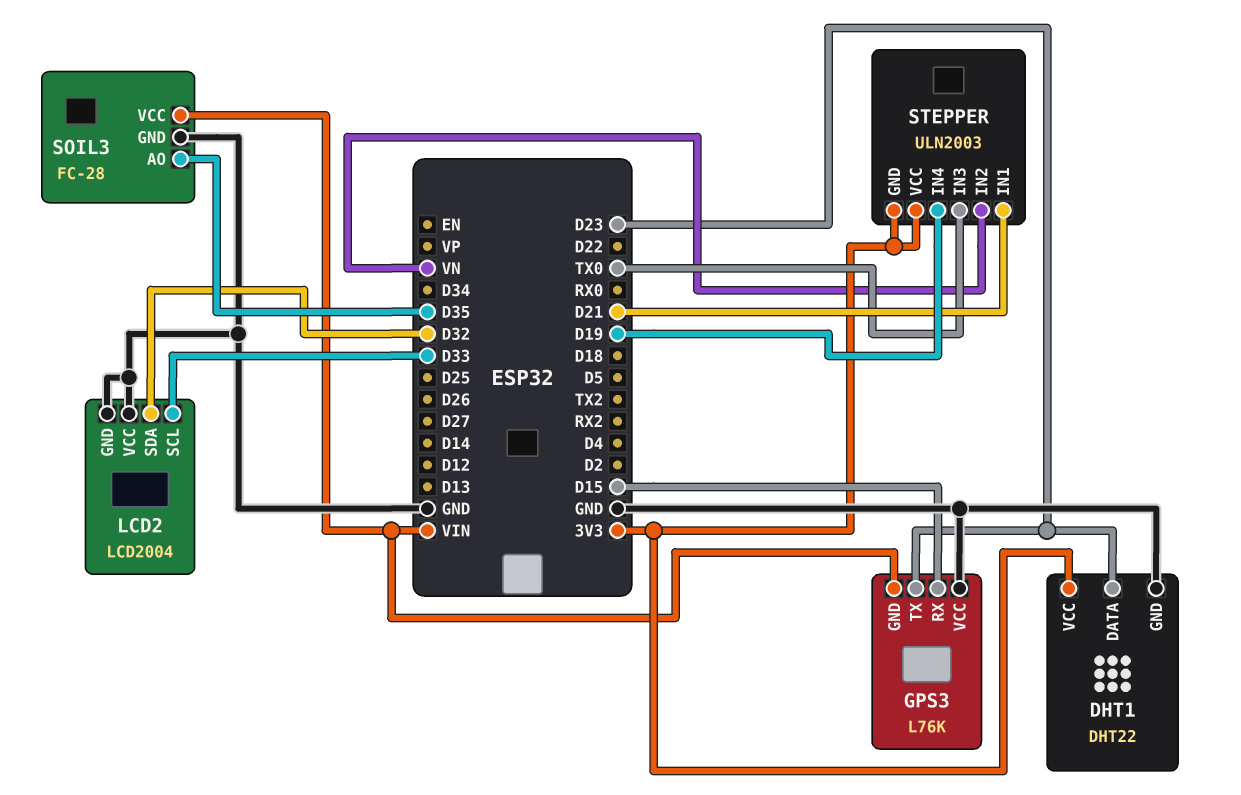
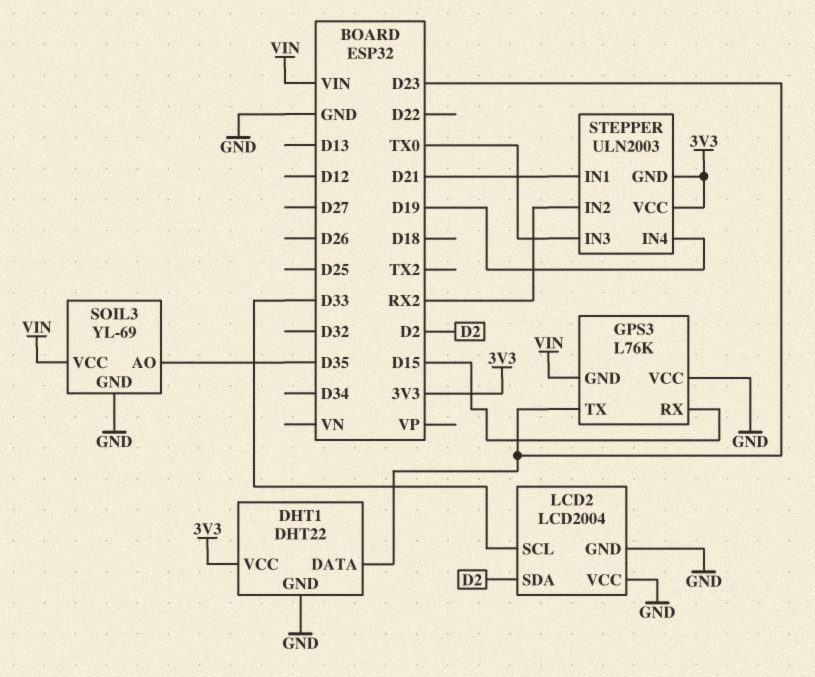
LCD2 pin SDA: D32 -> D2
SOIL3: FC-28 -> YL-69
STEPPER pin IN2: VN -> RX2

